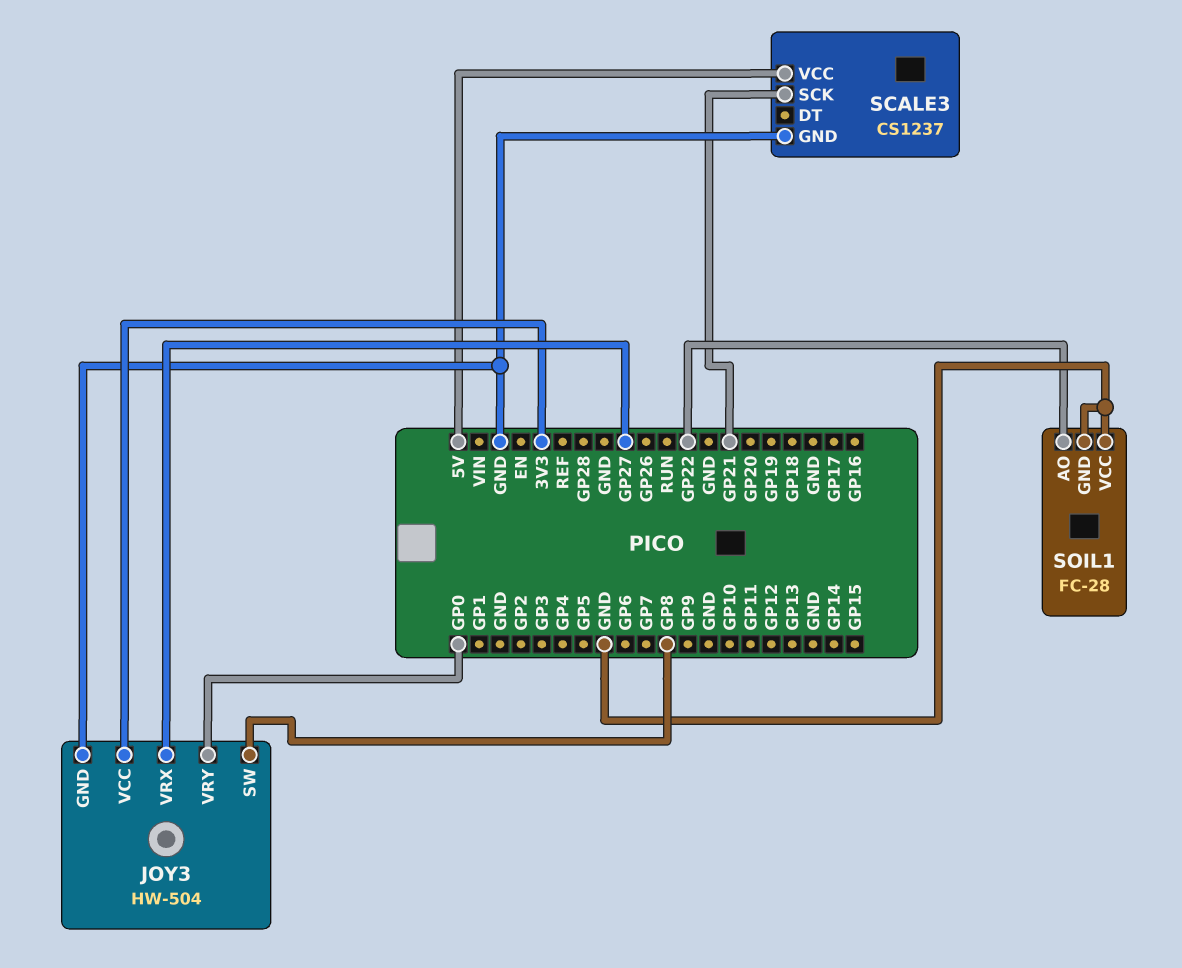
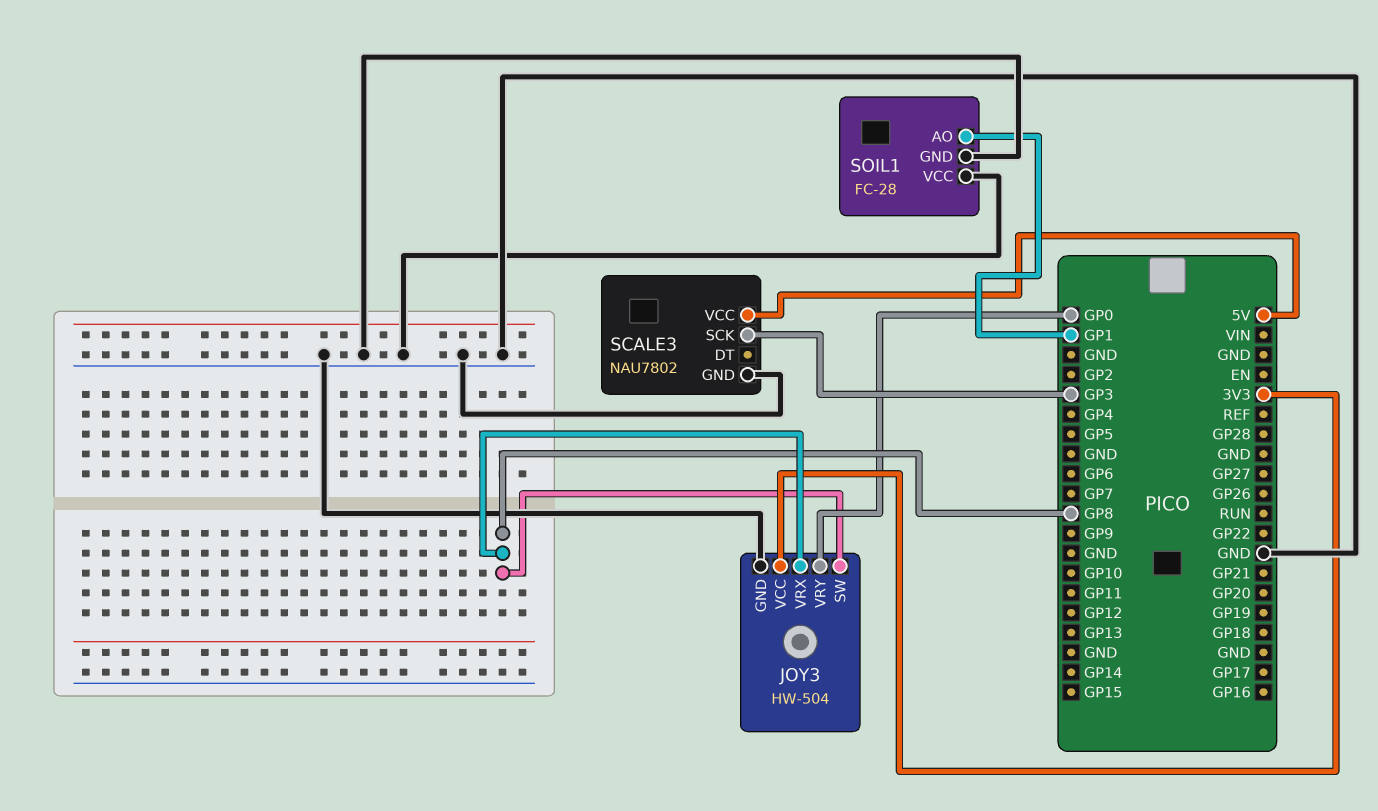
JOY3 pin VRX: GP27 -> GP8
SCALE3: CS1237 -> NAU7802
SCALE3 pin SCK: GP21 -> GP3
SOIL1 pin AO: GP22 -> GP1

